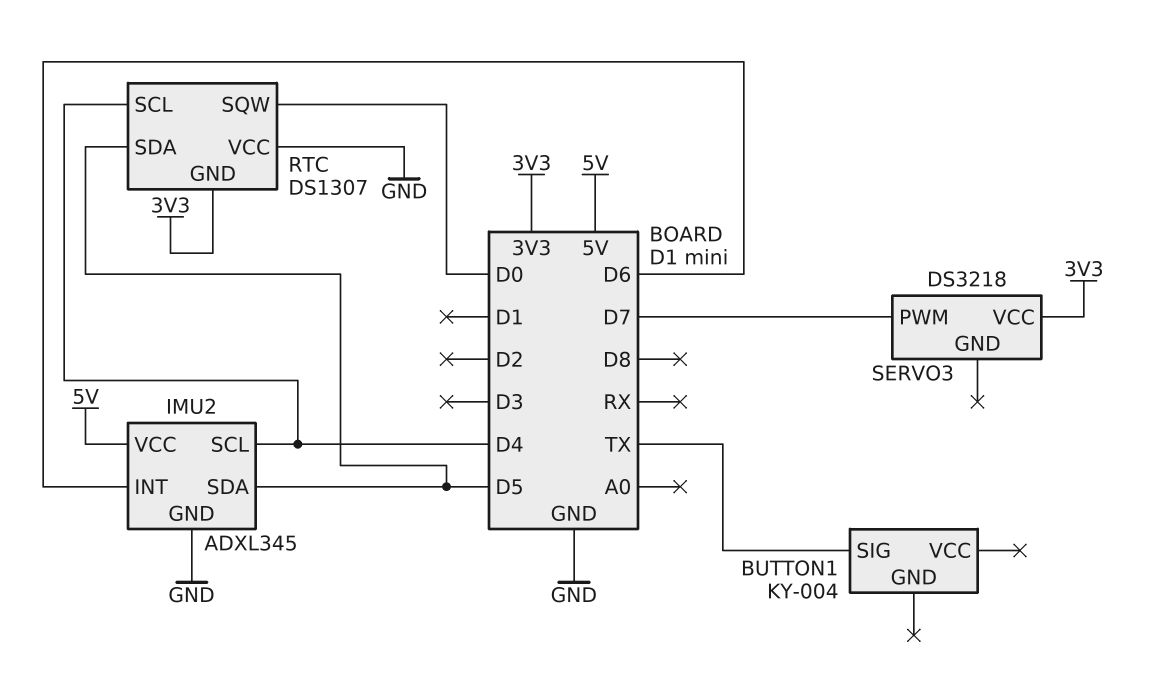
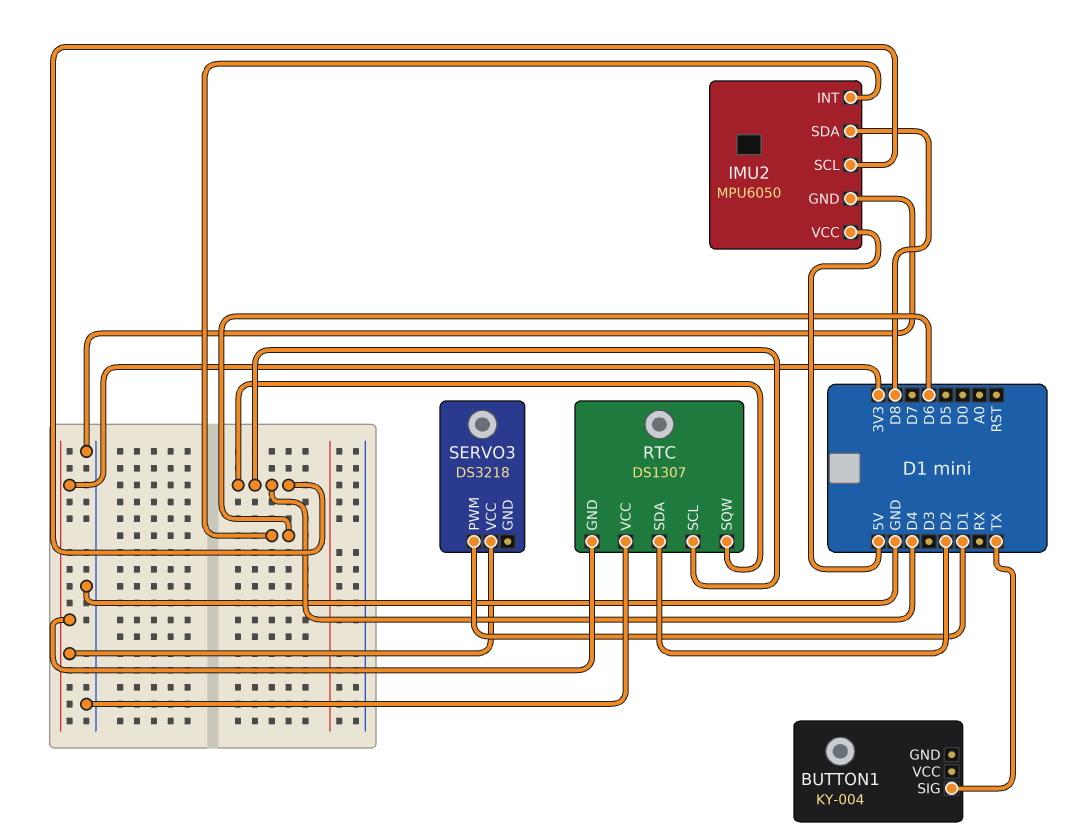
IMU2: ADXL345 -> MPU6050
IMU2 pin SDA: D5 -> D8
RTC pin SDA: D5 -> D2
RTC pin SQW: D0 -> D4
SERVO3 pin PWM: D7 -> D1

